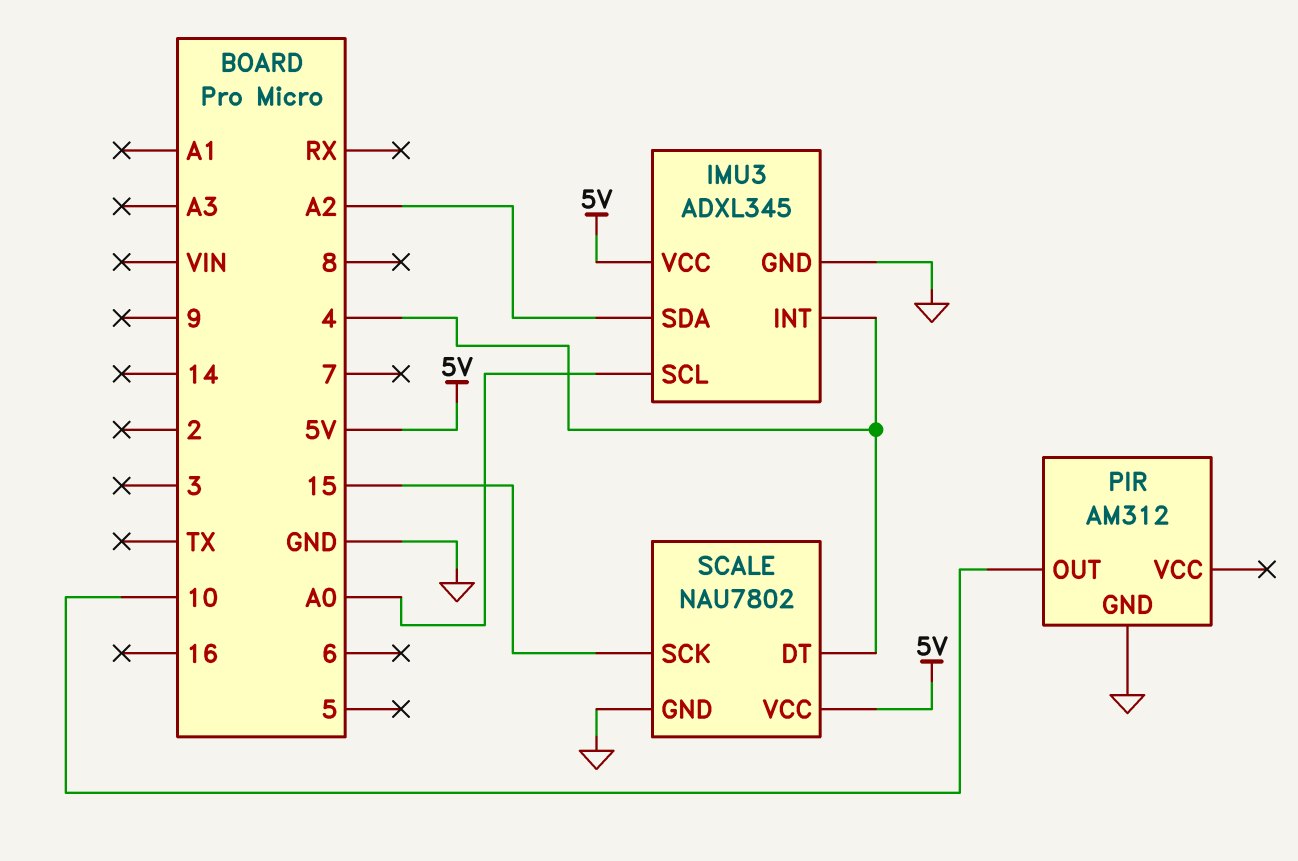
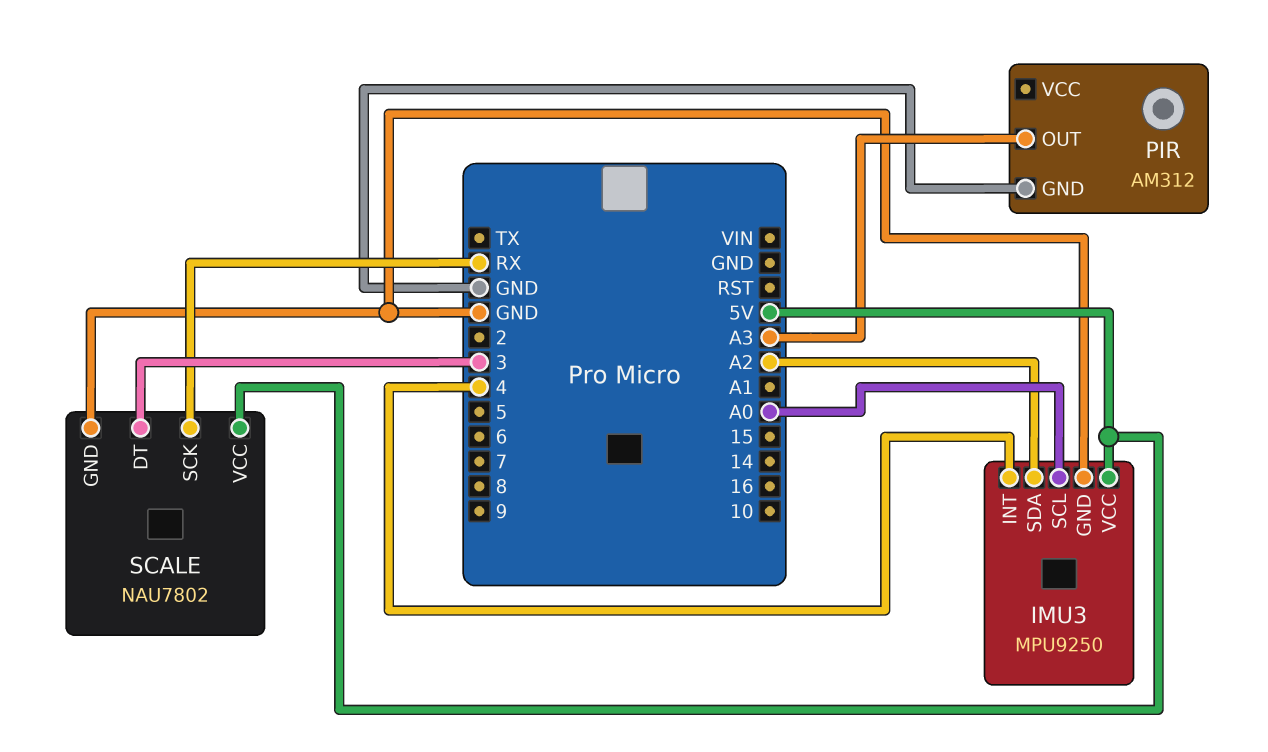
IMU3: ADXL345 -> MPU9250
PIR pin OUT: 10 -> A3
SCALE pin DT: 4 -> 3
SCALE pin SCK: 15 -> RX

